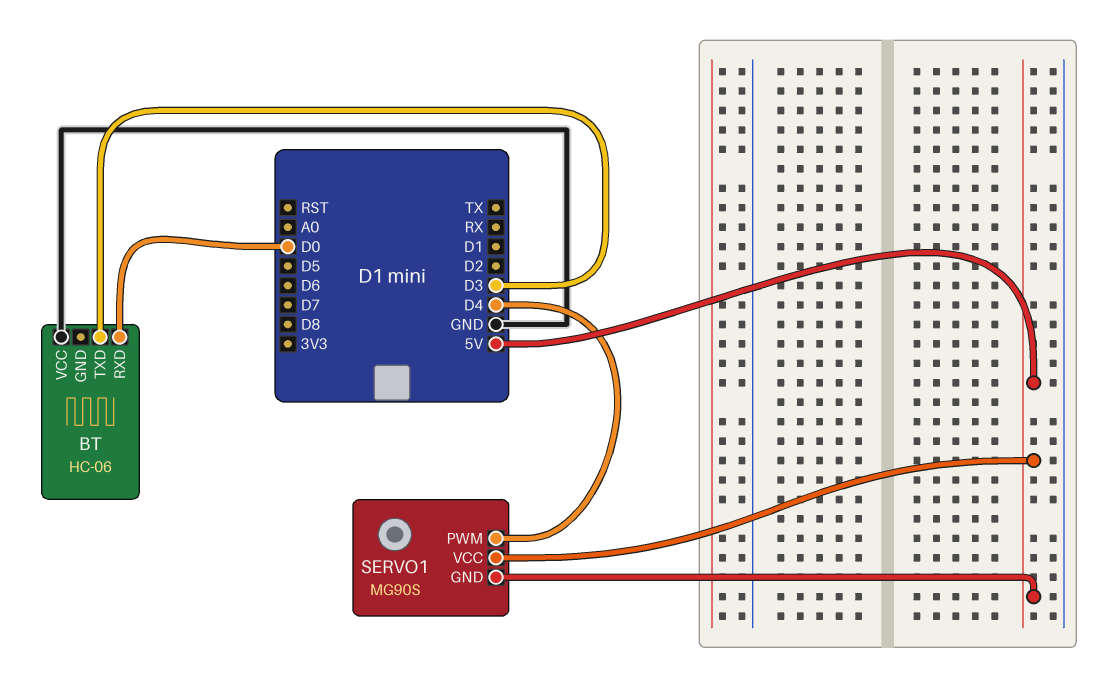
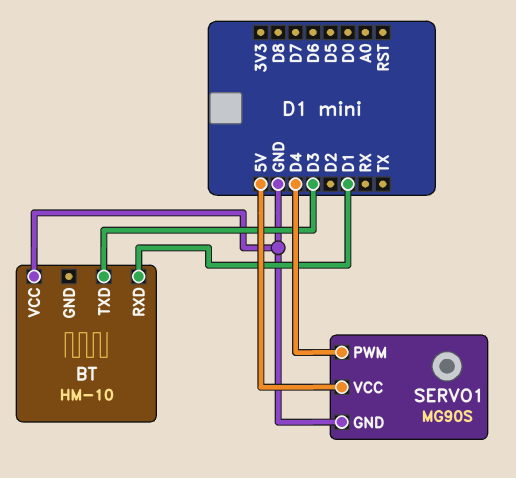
BT: HC-06 -> HM-10
BT pin RXD: D0 -> D1
SERVO1 pin GND: 5V -> GND

